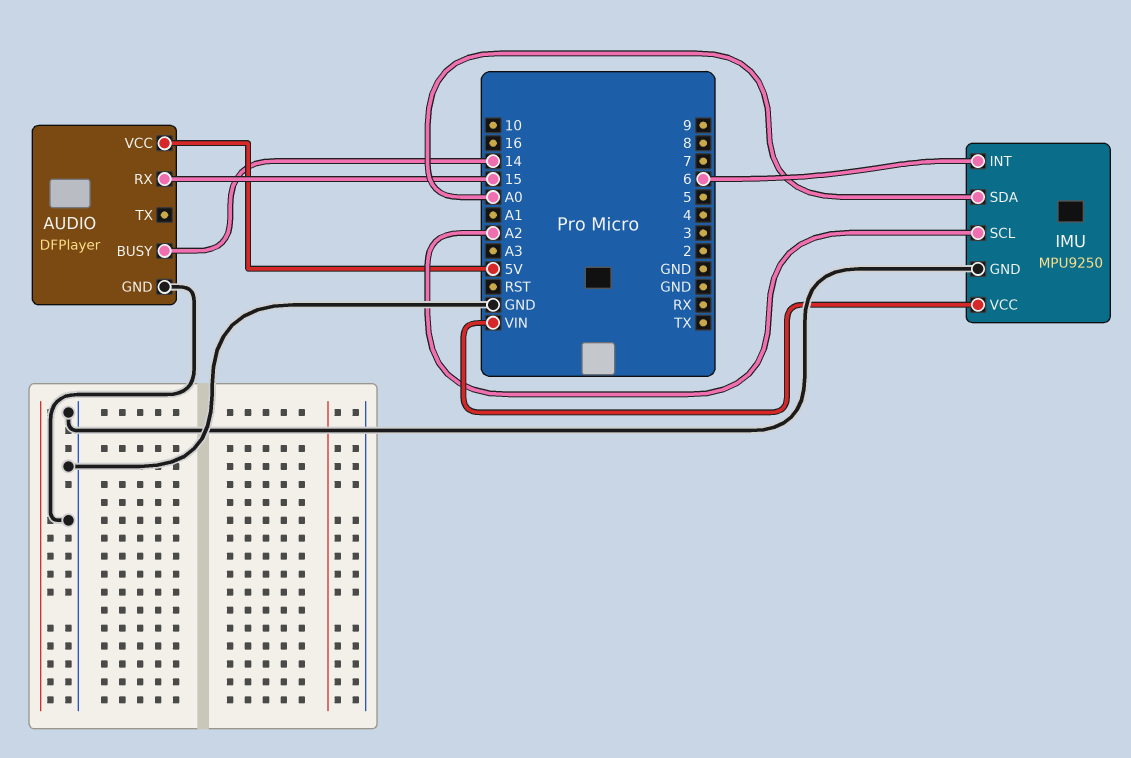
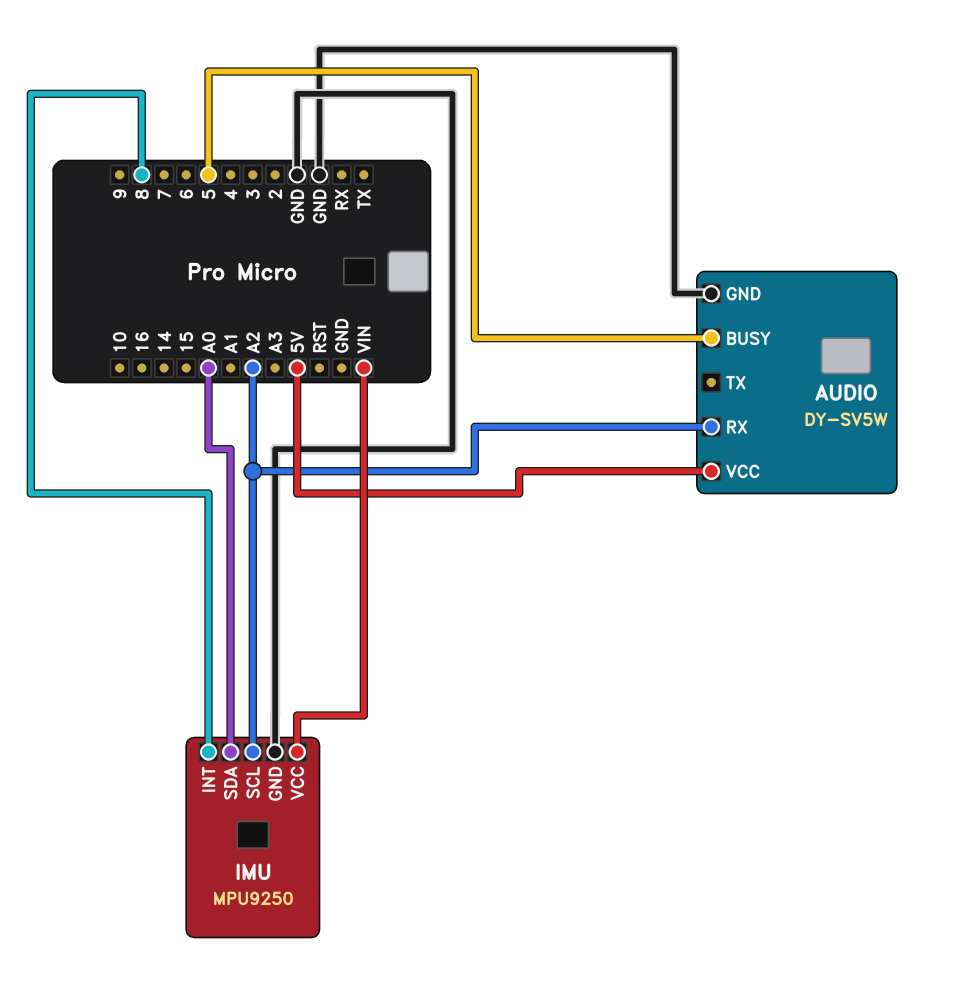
AUDIO: DFPlayer -> DY-SV5W
AUDIO pin BUSY: 14 -> 5
AUDIO pin RX: 15 -> A2
IMU pin INT: 6 -> 8

